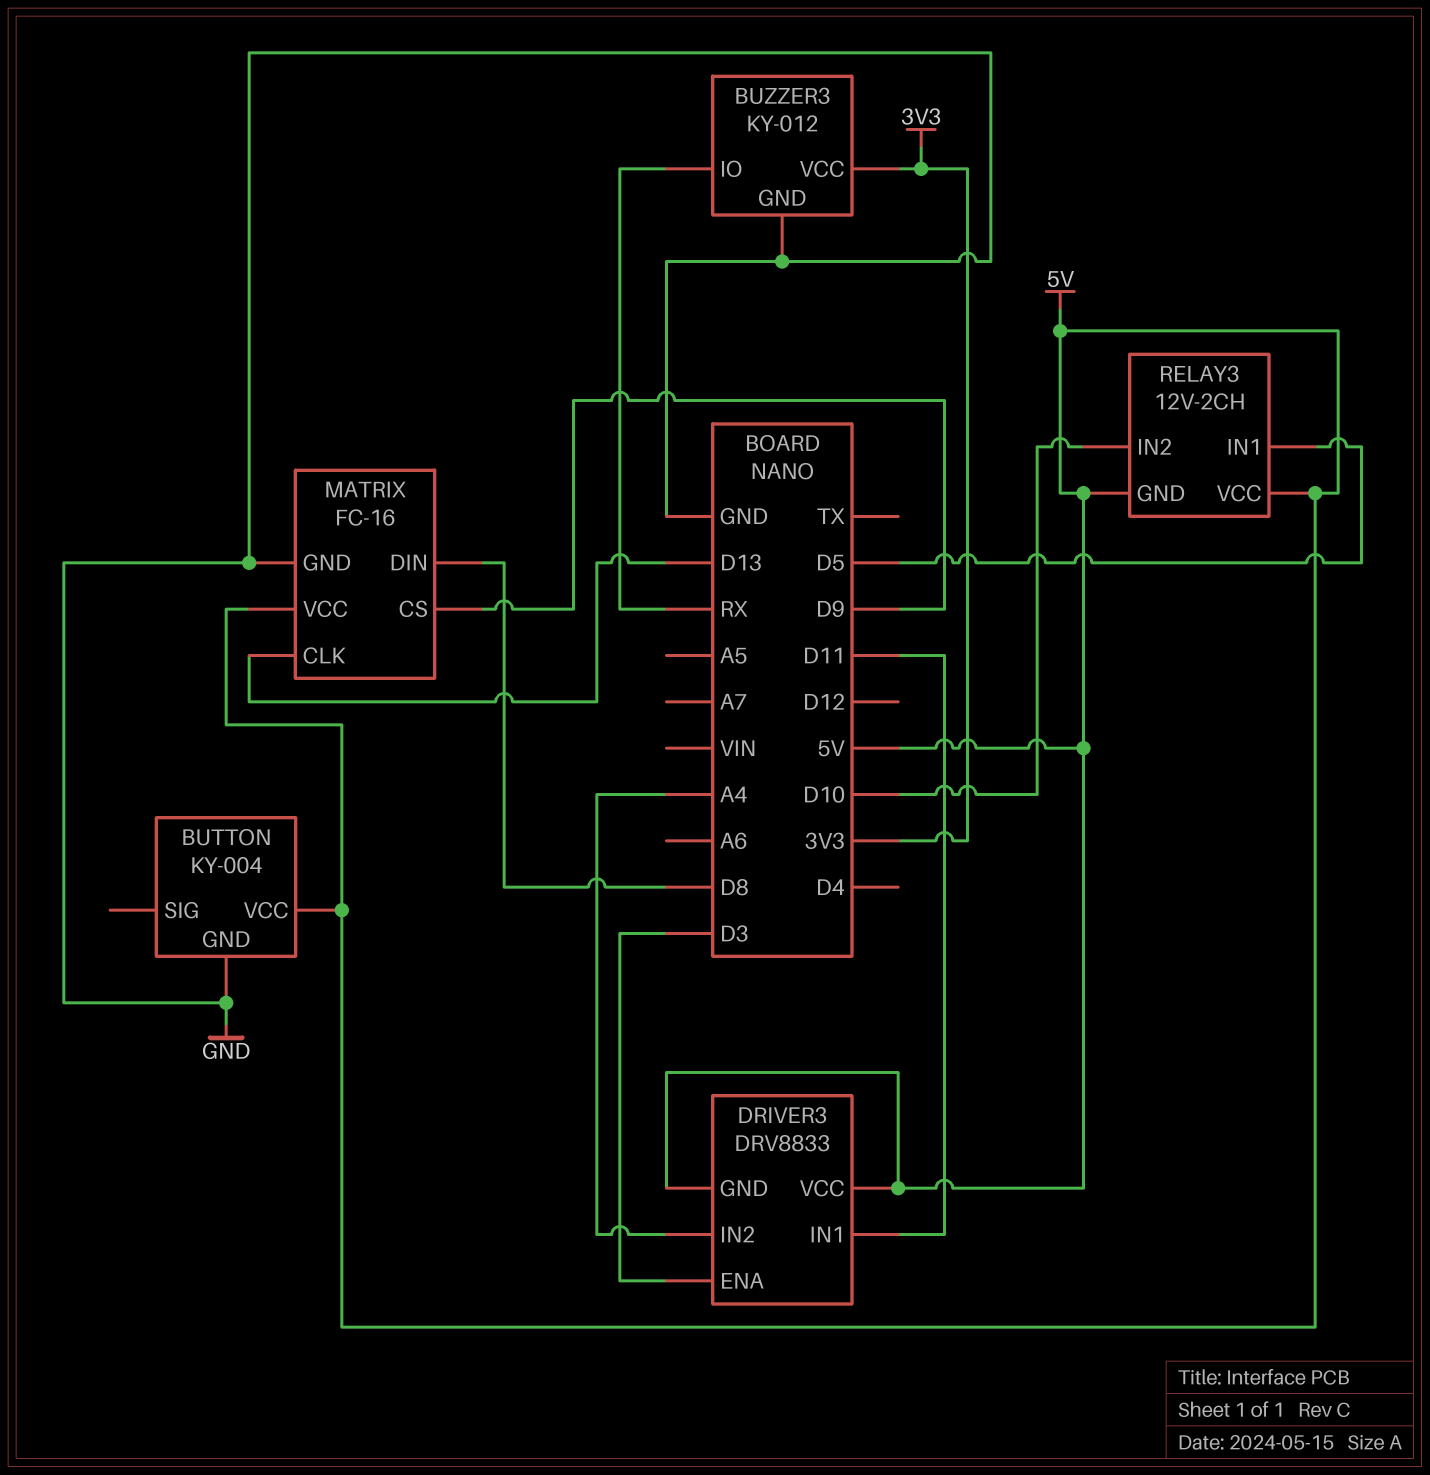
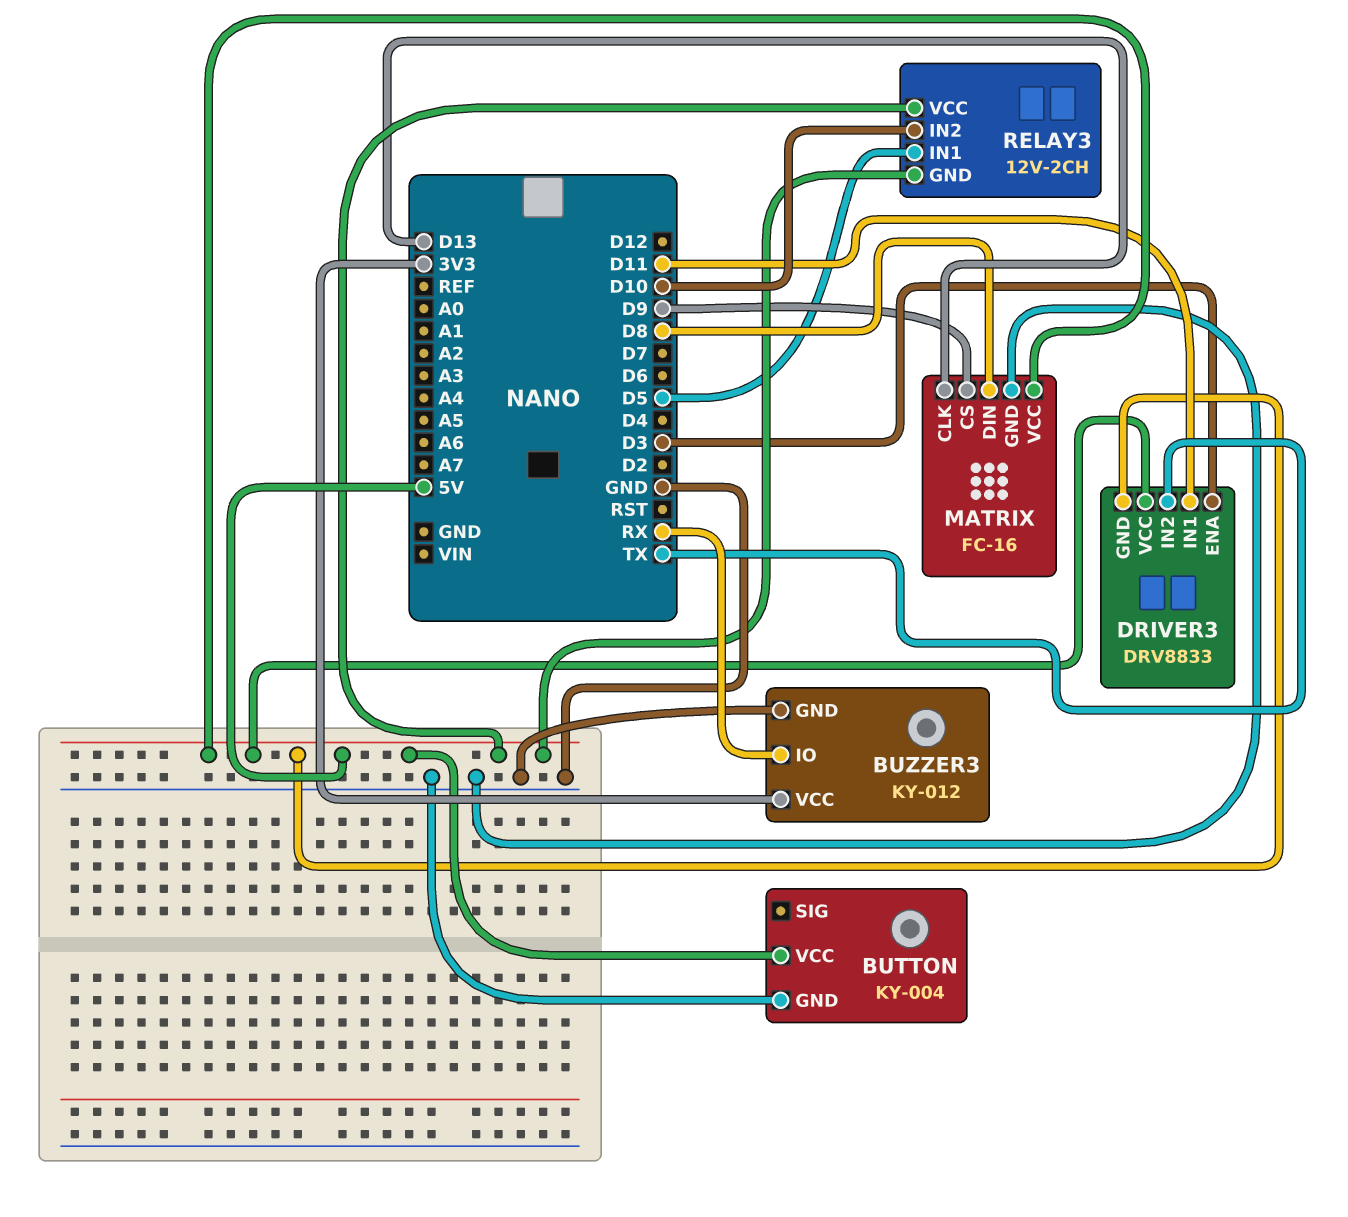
DRIVER3 pin IN2: A4 -> TX

